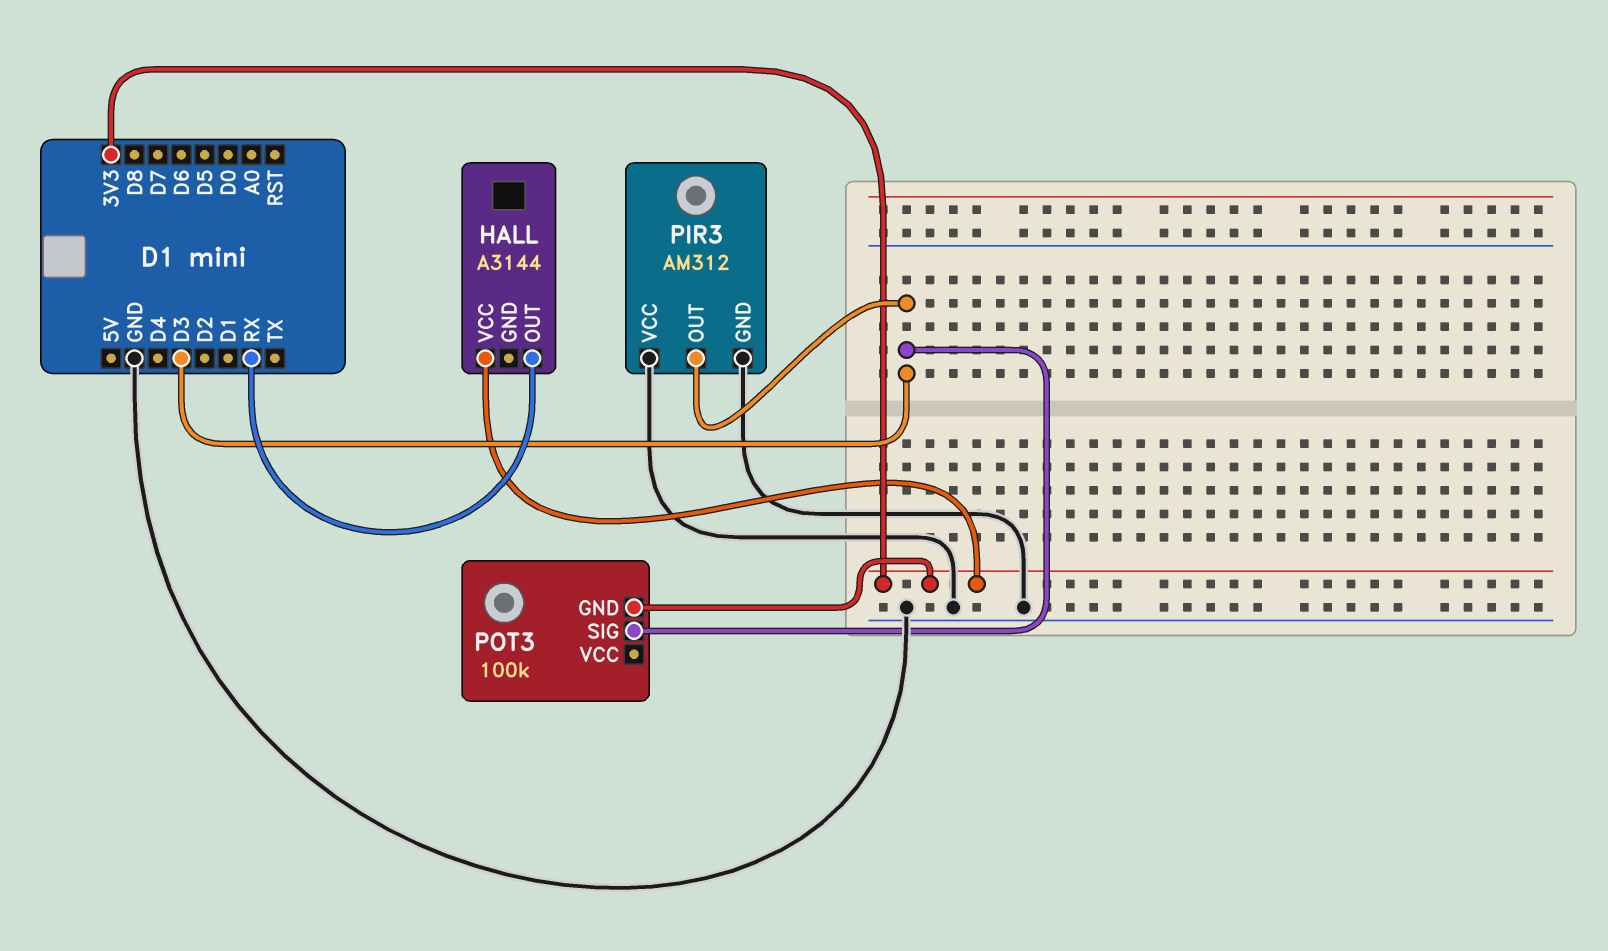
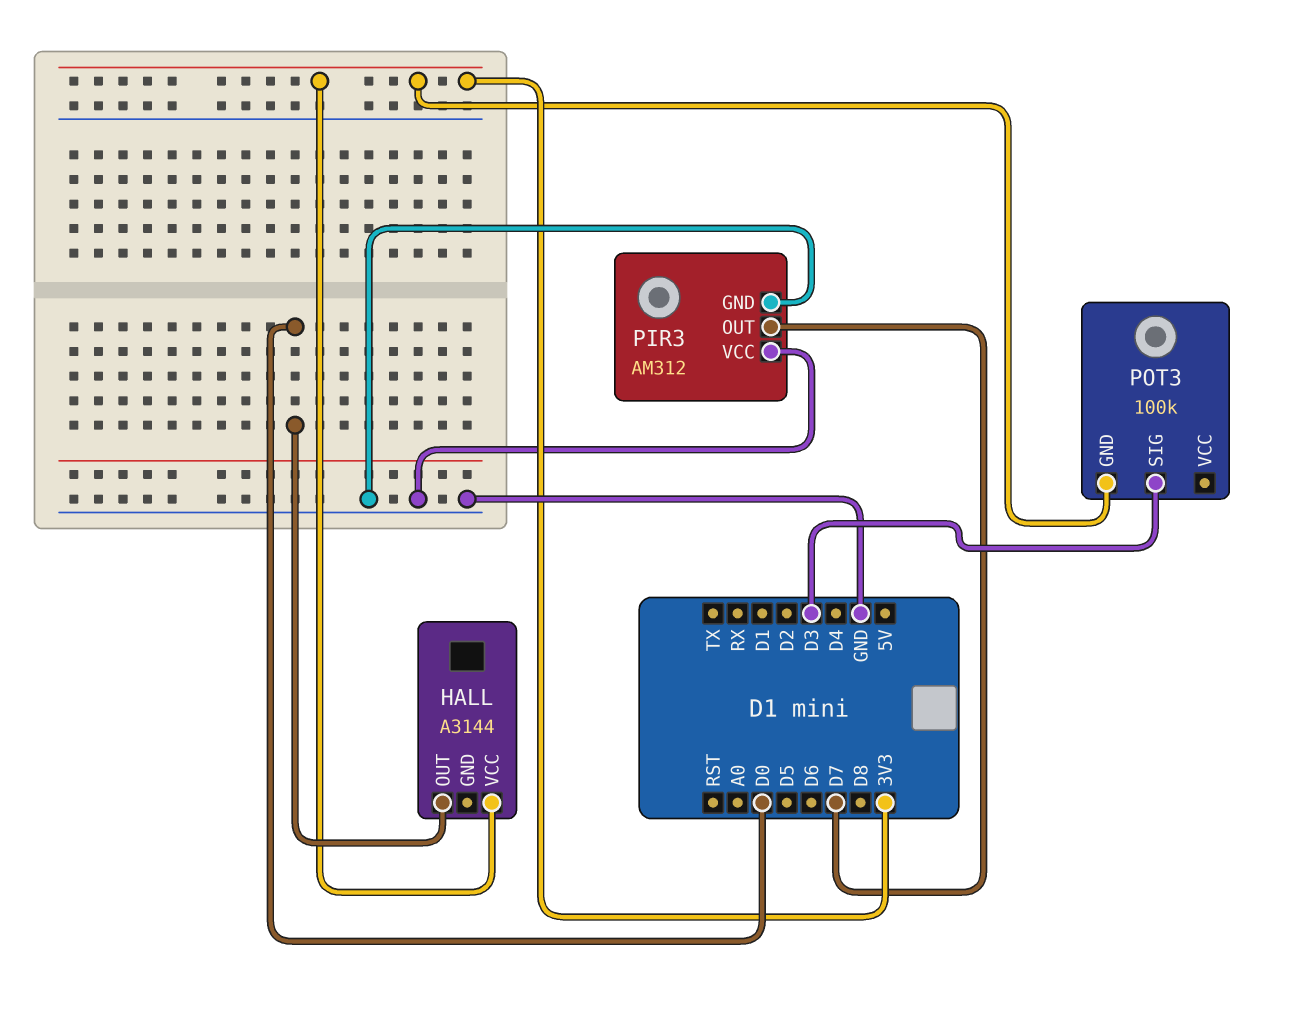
HALL pin OUT: RX -> D0
PIR3 pin OUT: D3 -> D7

